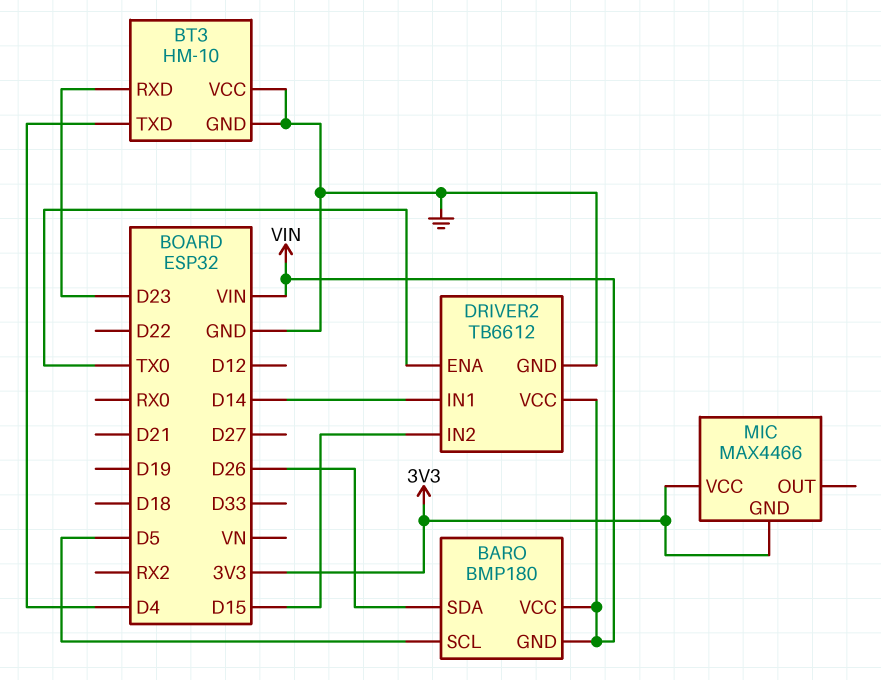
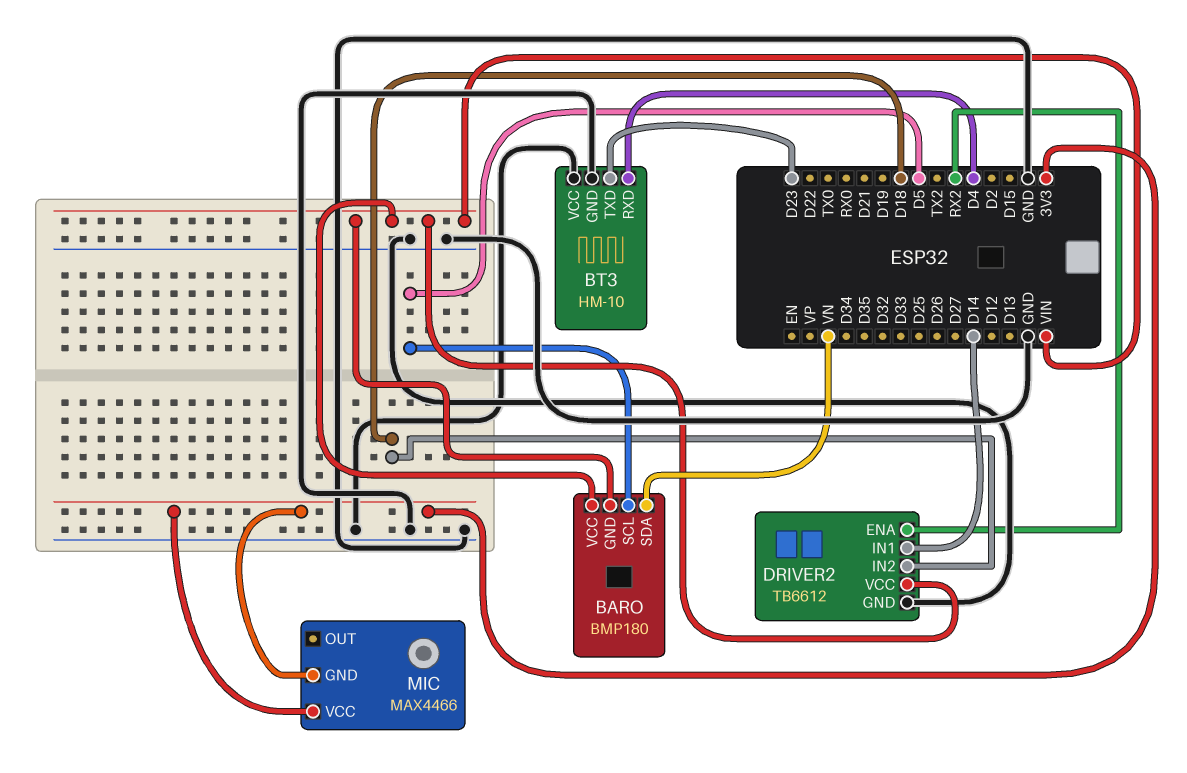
BARO pin SDA: D26 -> VN
BT3 pin RXD: D23 -> D4
BT3 pin TXD: D4 -> D23
DRIVER2 pin ENA: TX0 -> RX2
DRIVER2 pin IN2: D15 -> D18

